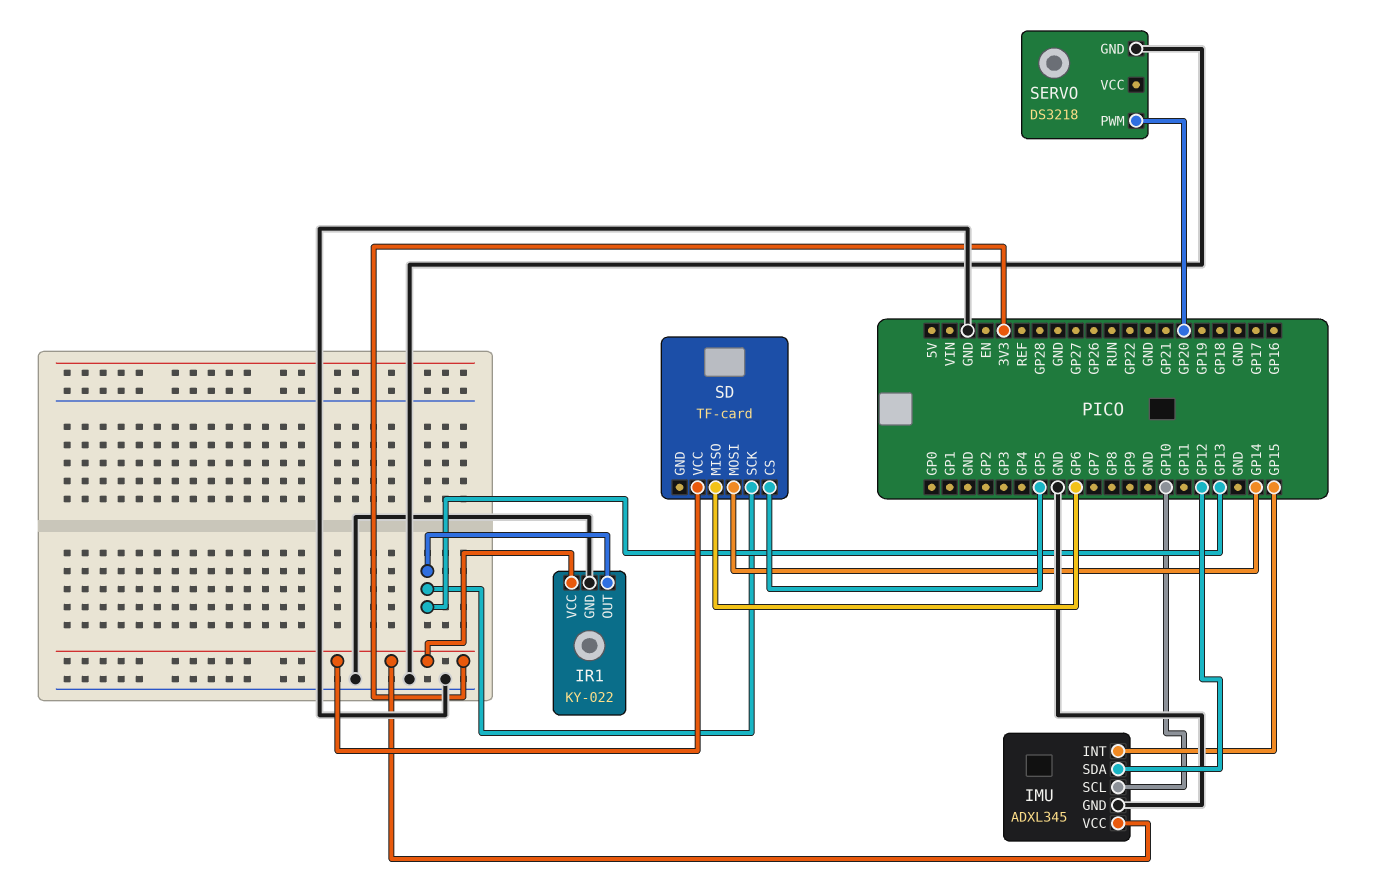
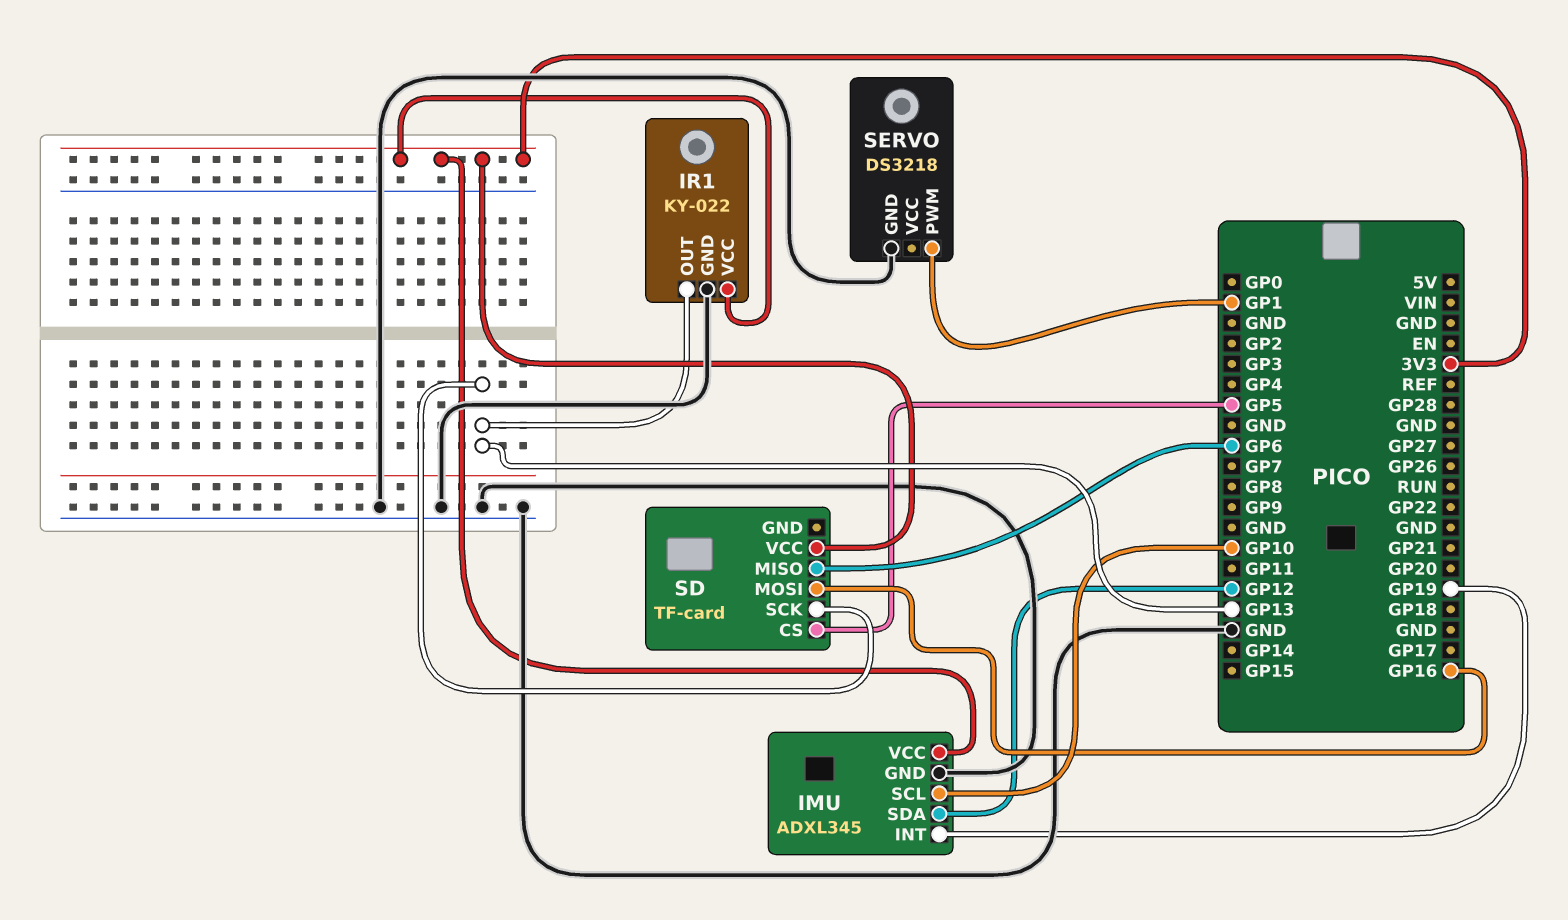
IMU pin INT: GP15 -> GP19
SD pin MOSI: GP14 -> GP16
SERVO pin PWM: GP20 -> GP1

